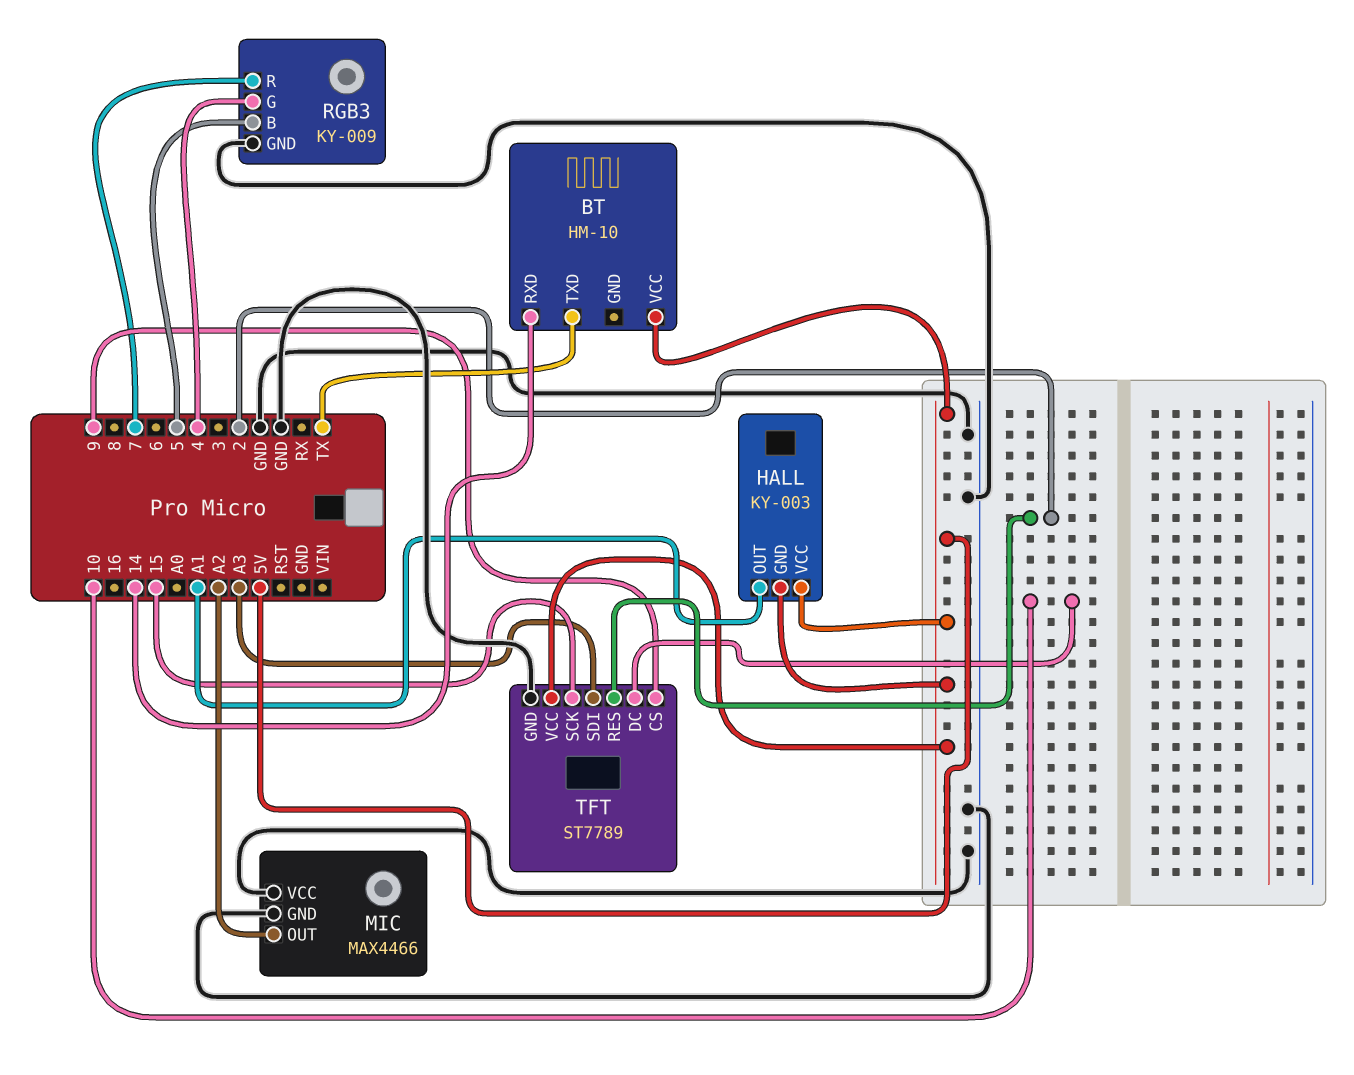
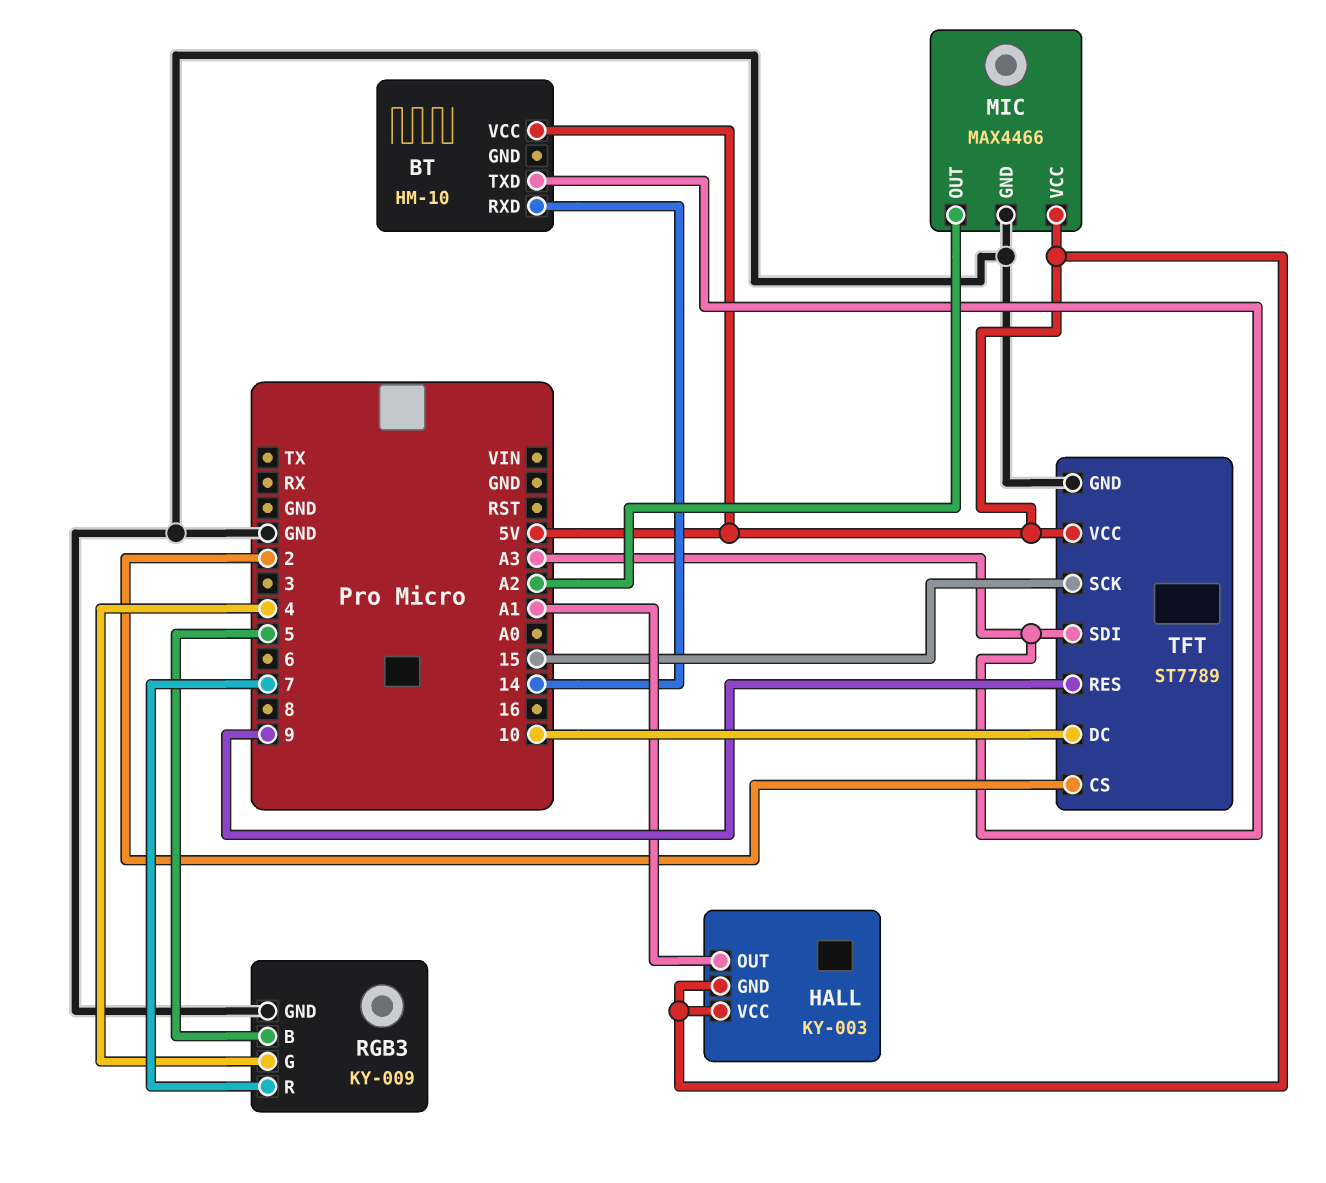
BT pin TXD: TX -> A3
MIC pin VCC: GND -> 5V
TFT pin CS: 9 -> 2
TFT pin RES: 2 -> 9

